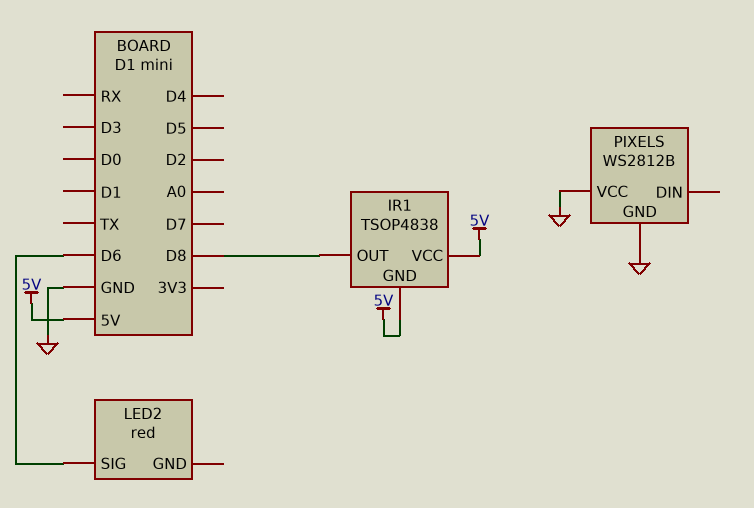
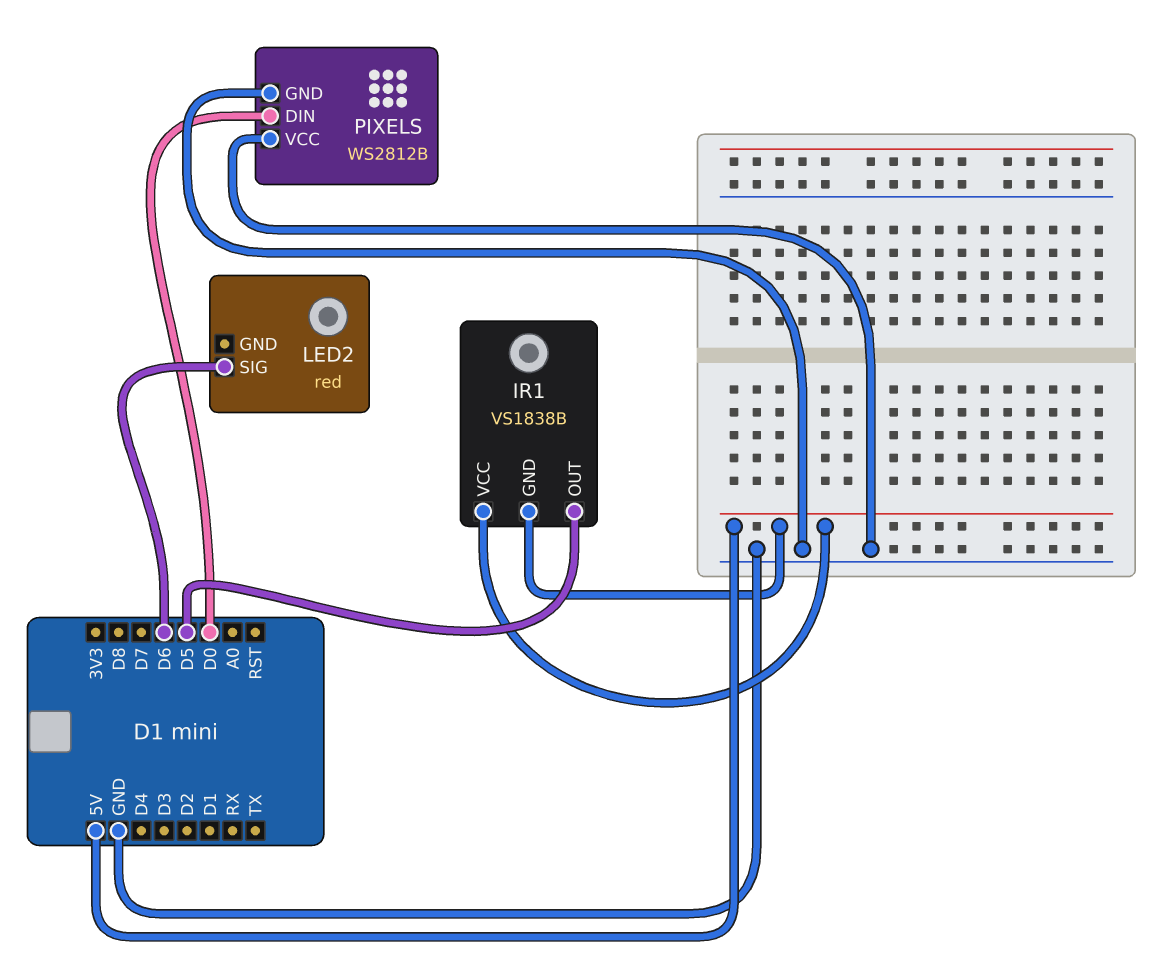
IR1: TSOP4838 -> VS1838B
IR1 pin OUT: D8 -> D5
PIXELS pin DIN: none -> D0

